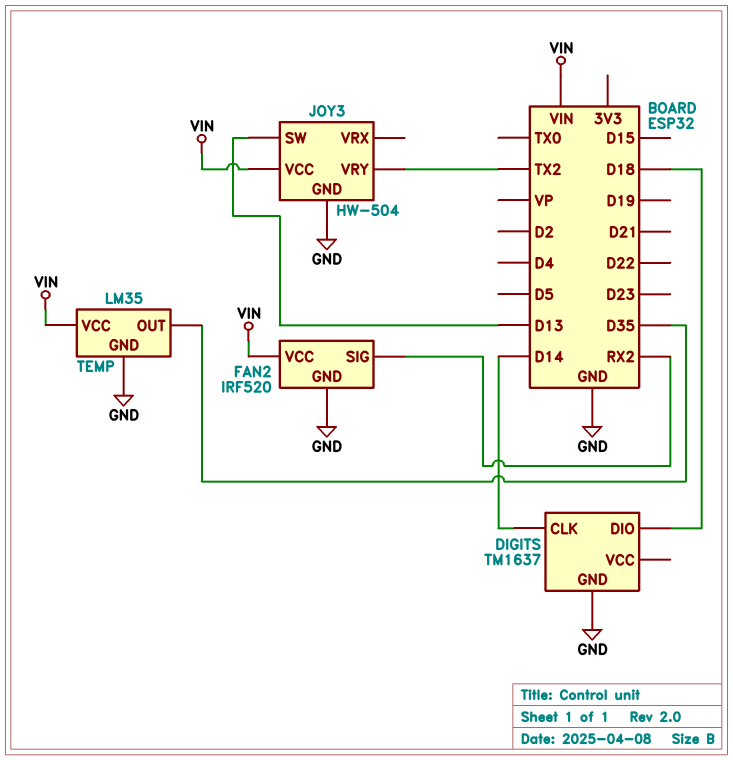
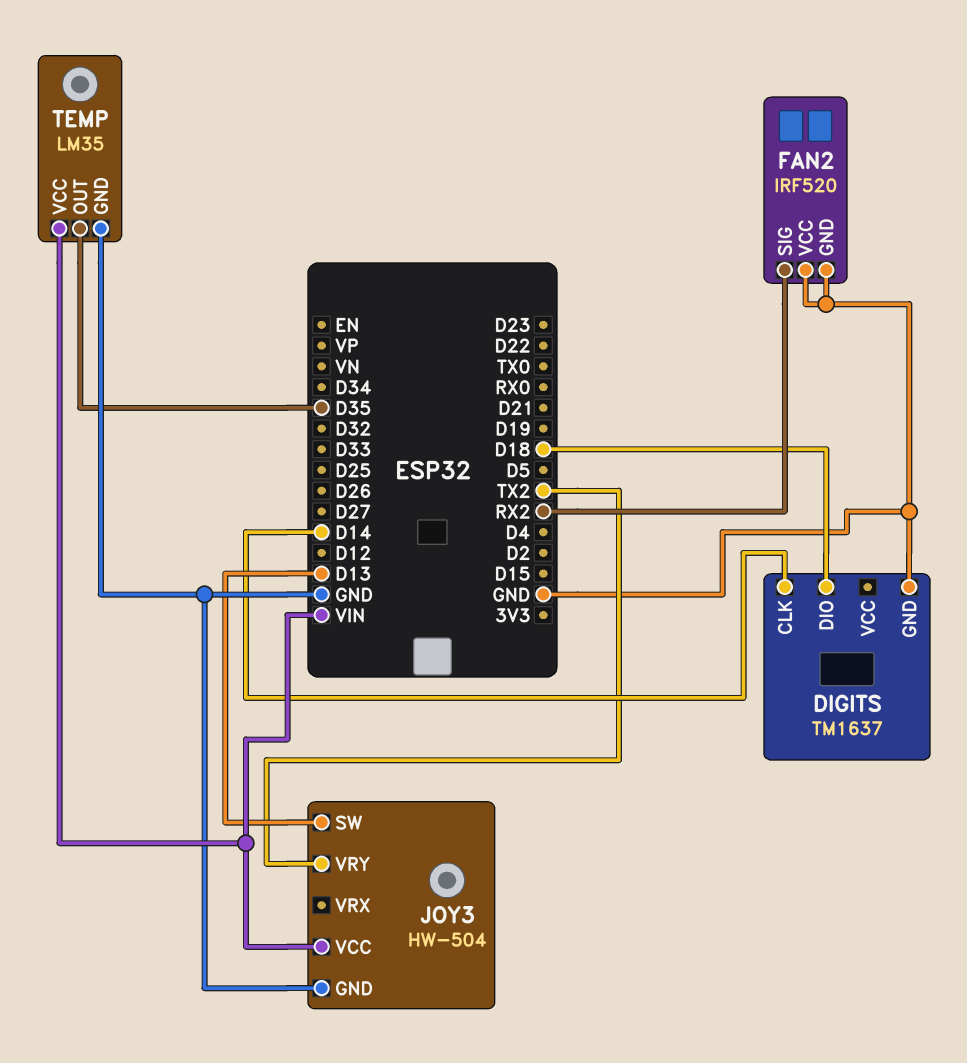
FAN2 pin VCC: VIN -> GND

